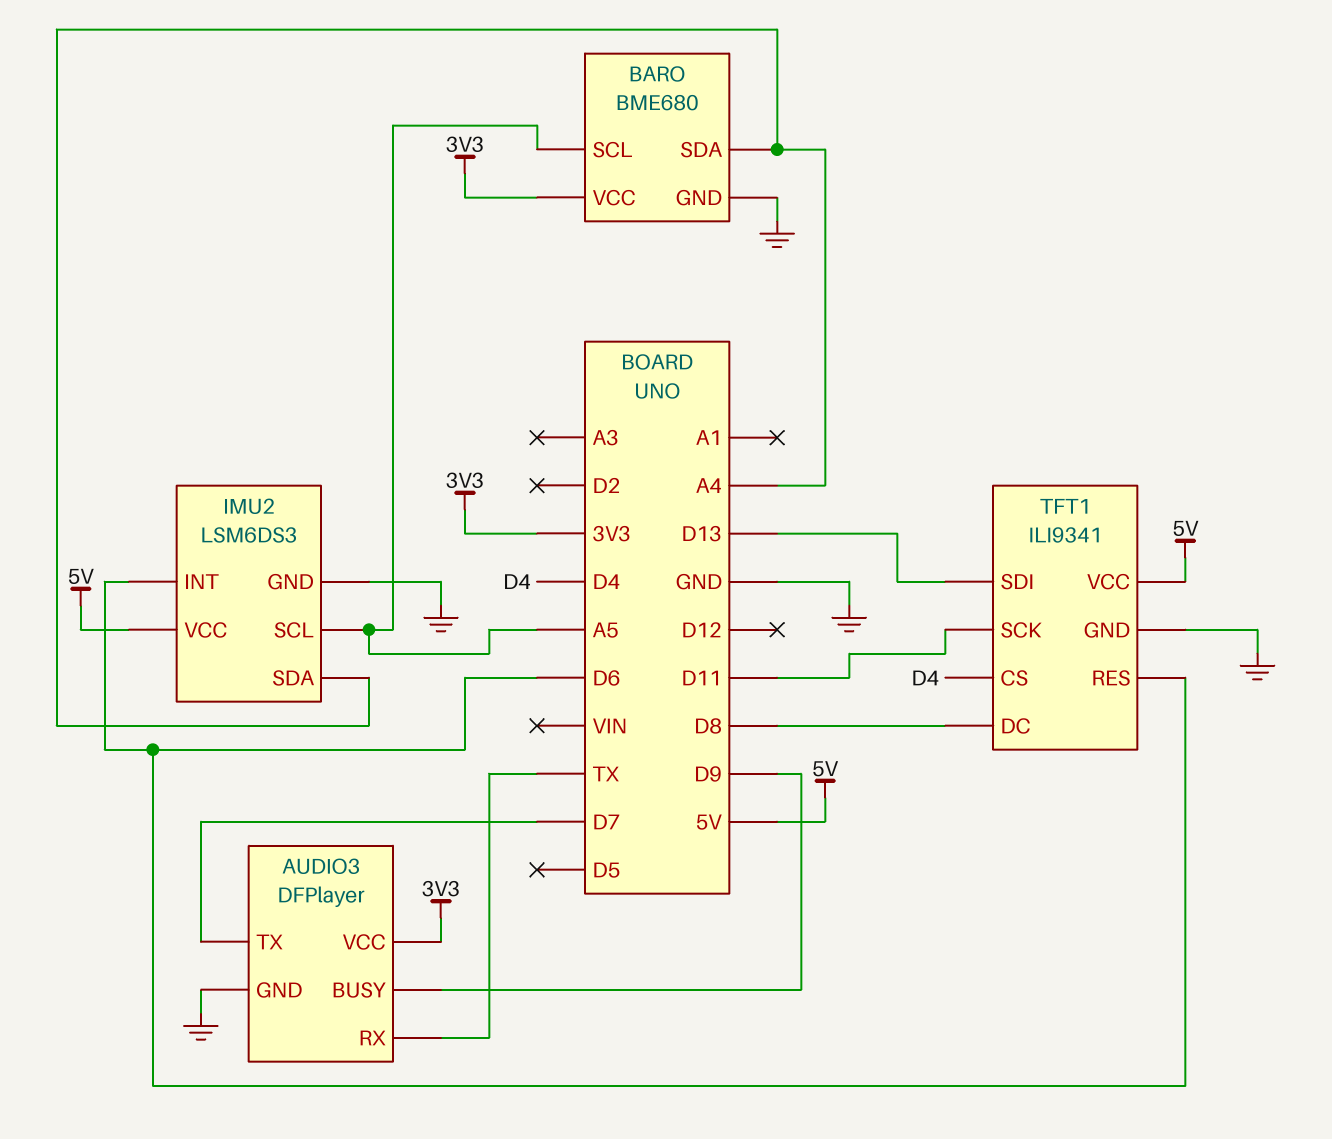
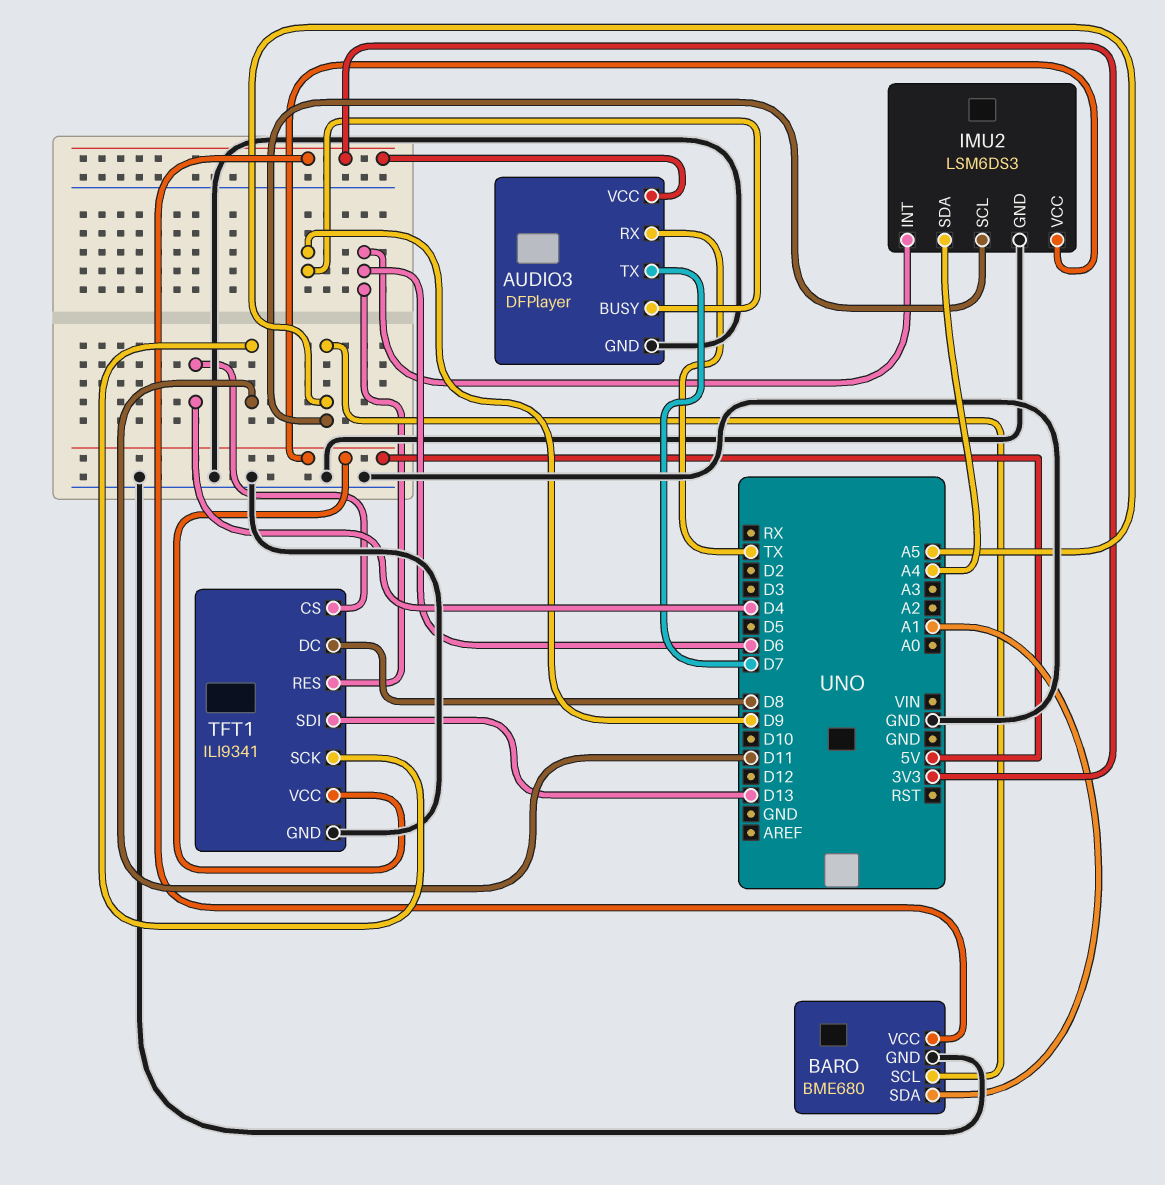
BARO pin SDA: A4 -> A1

